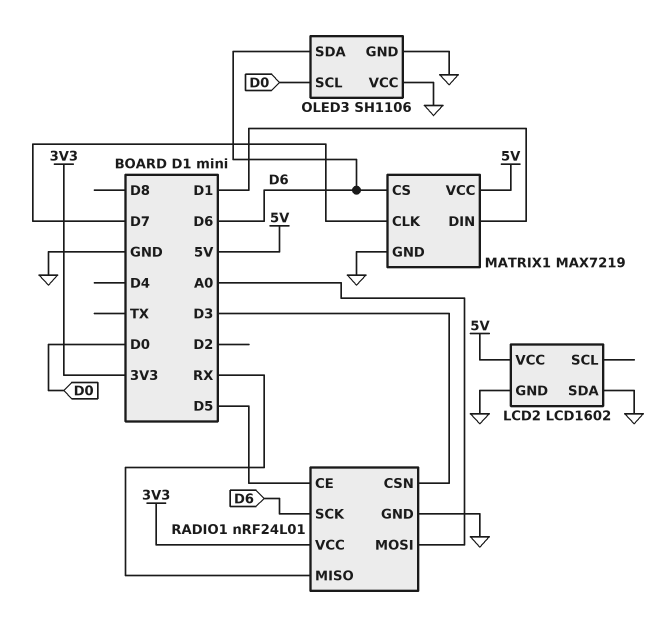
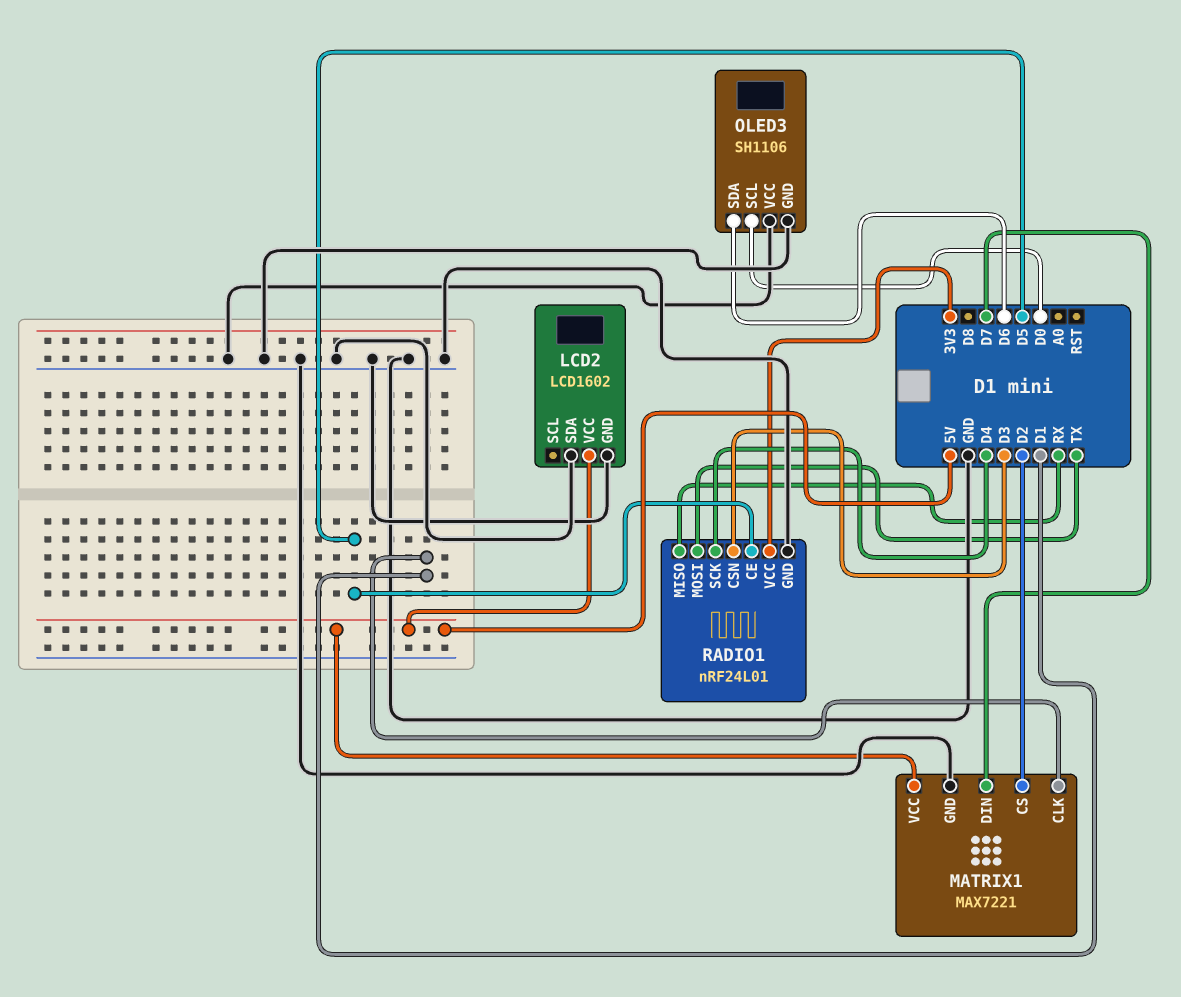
MATRIX1: MAX7219 -> MAX7221
MATRIX1 pin CLK: D7 -> D1
MATRIX1 pin CS: D6 -> D2
MATRIX1 pin DIN: D1 -> D7
RADIO1 pin MOSI: A0 -> TX
RADIO1 pin SCK: D6 -> D4

